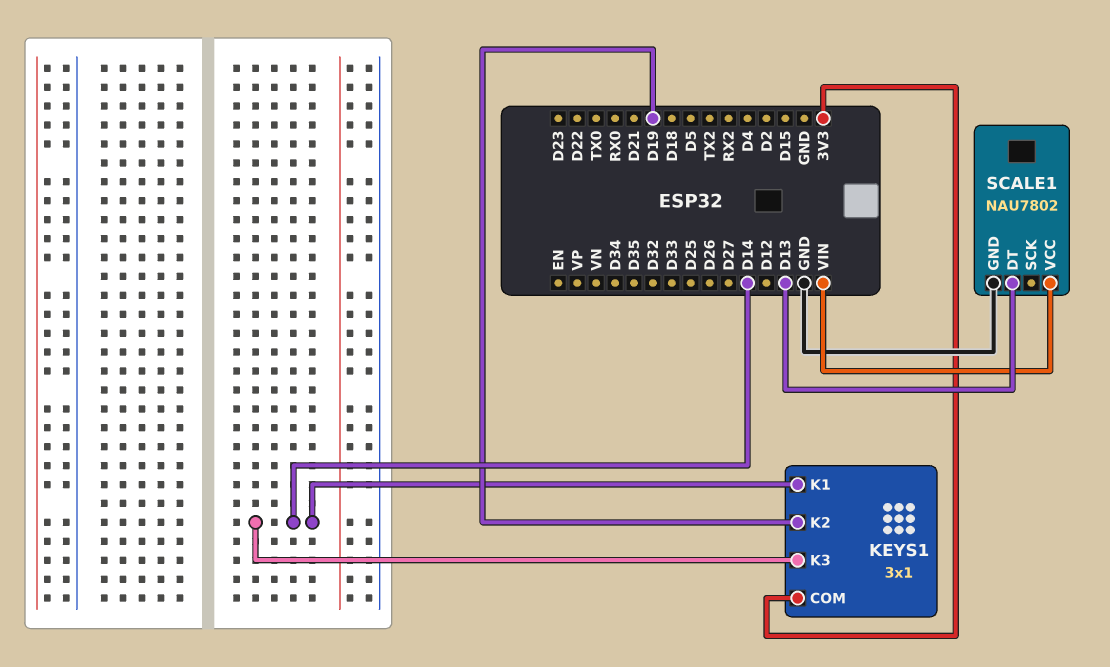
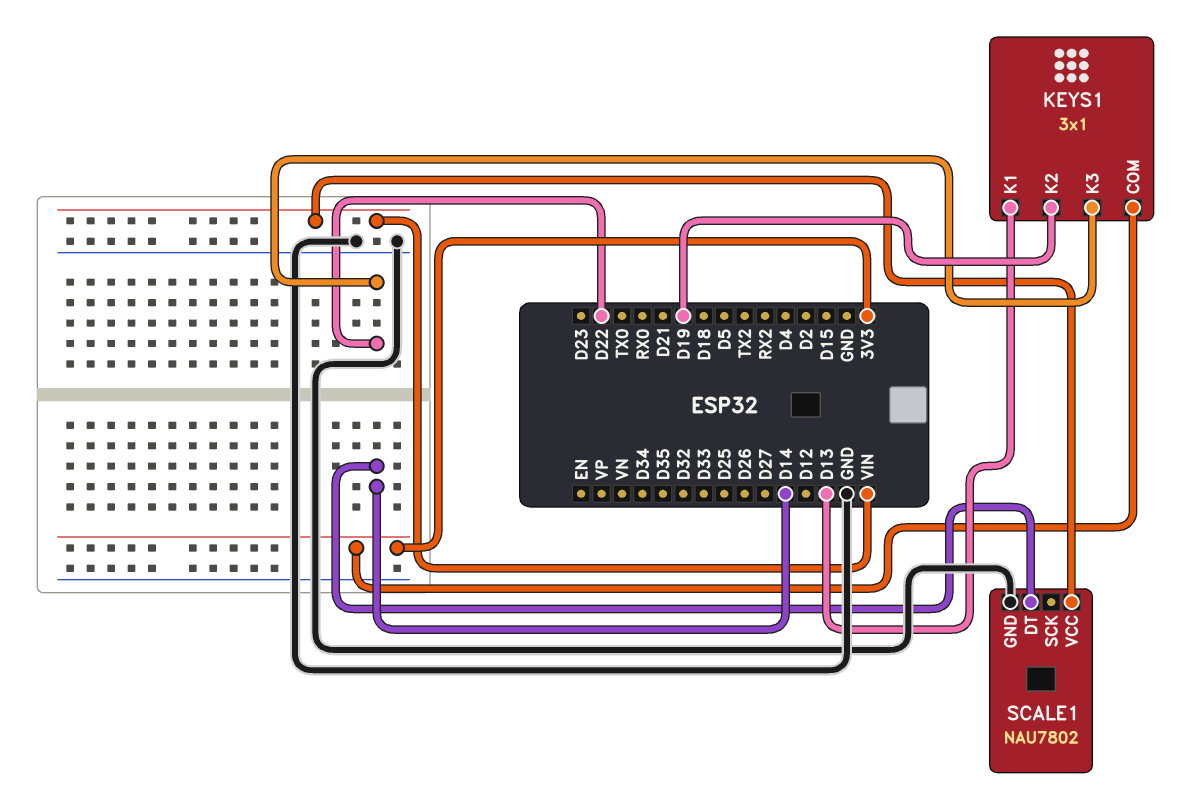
KEYS1 pin K1: D14 -> D13
KEYS1 pin K3: D14 -> D22
SCALE1 pin DT: D13 -> D14

